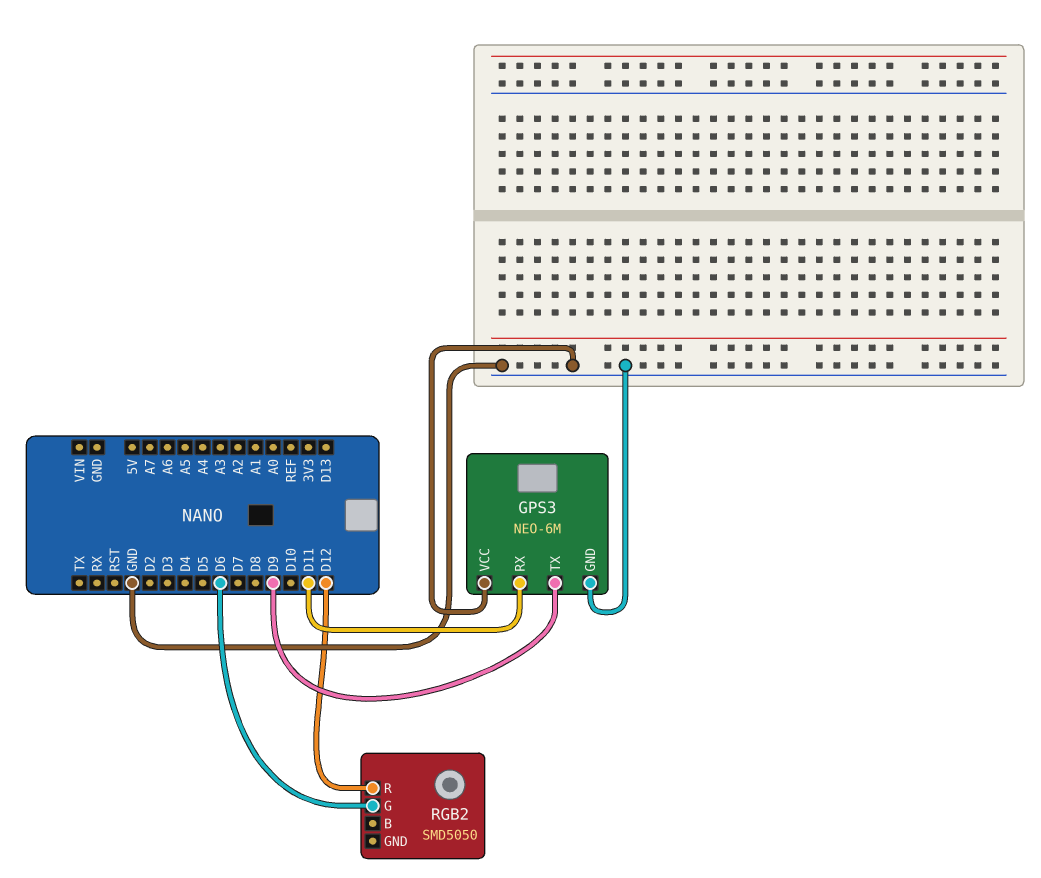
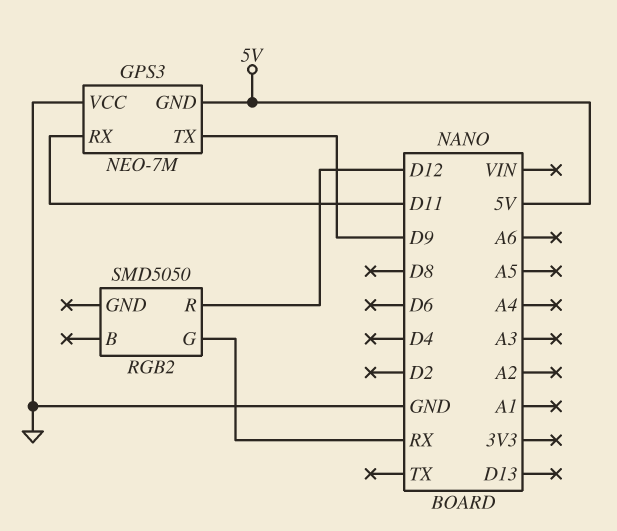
GPS3: NEO-6M -> NEO-7M
GPS3 pin GND: GND -> 5V
RGB2 pin G: D6 -> RX

